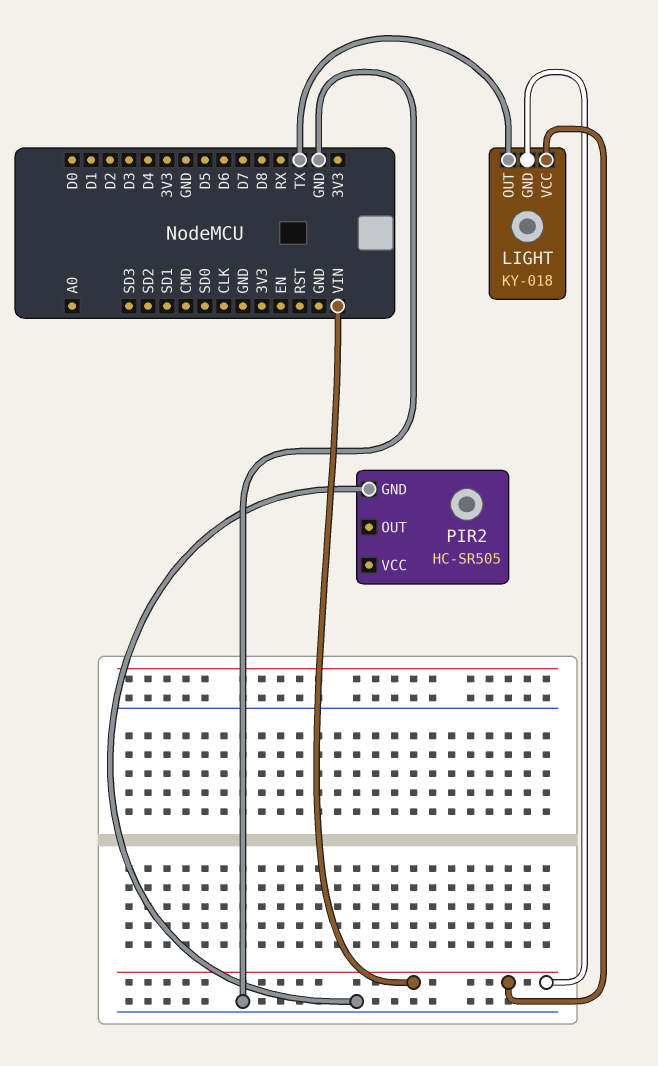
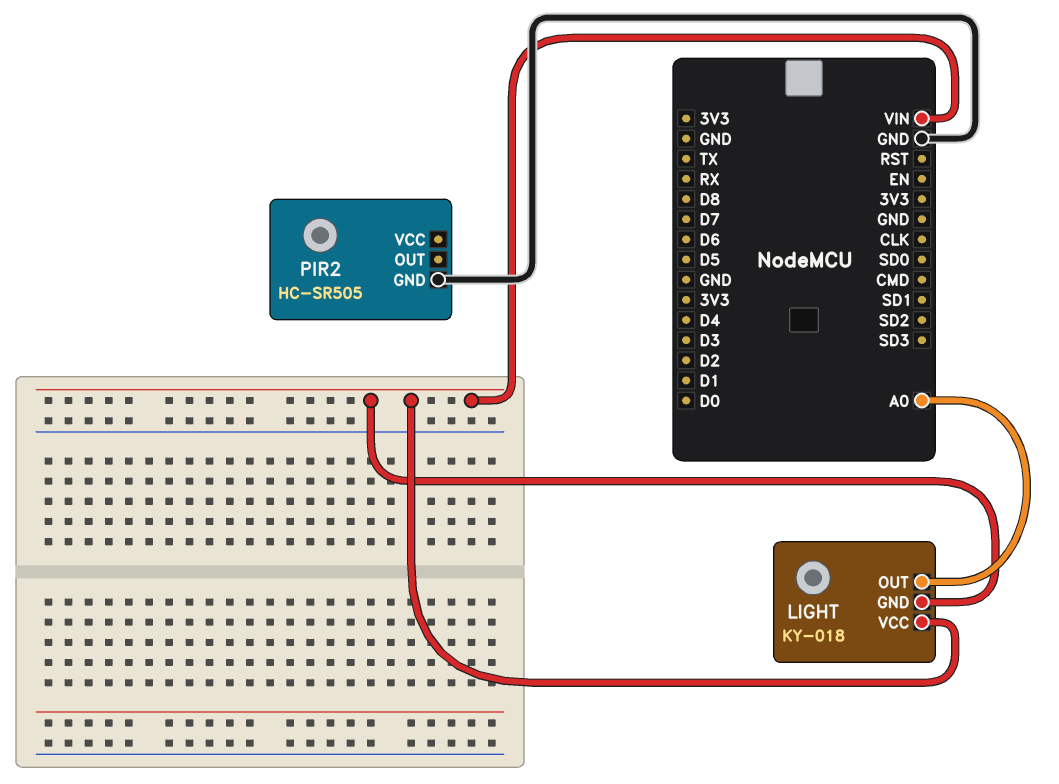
LIGHT pin OUT: TX -> A0

